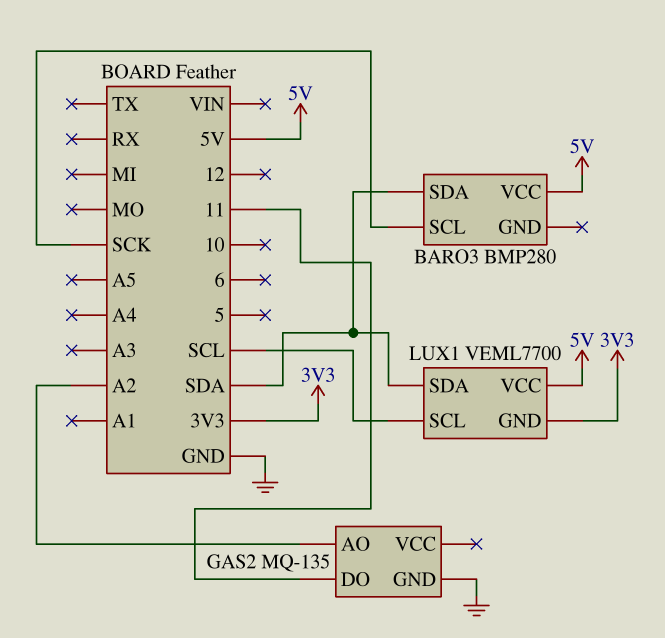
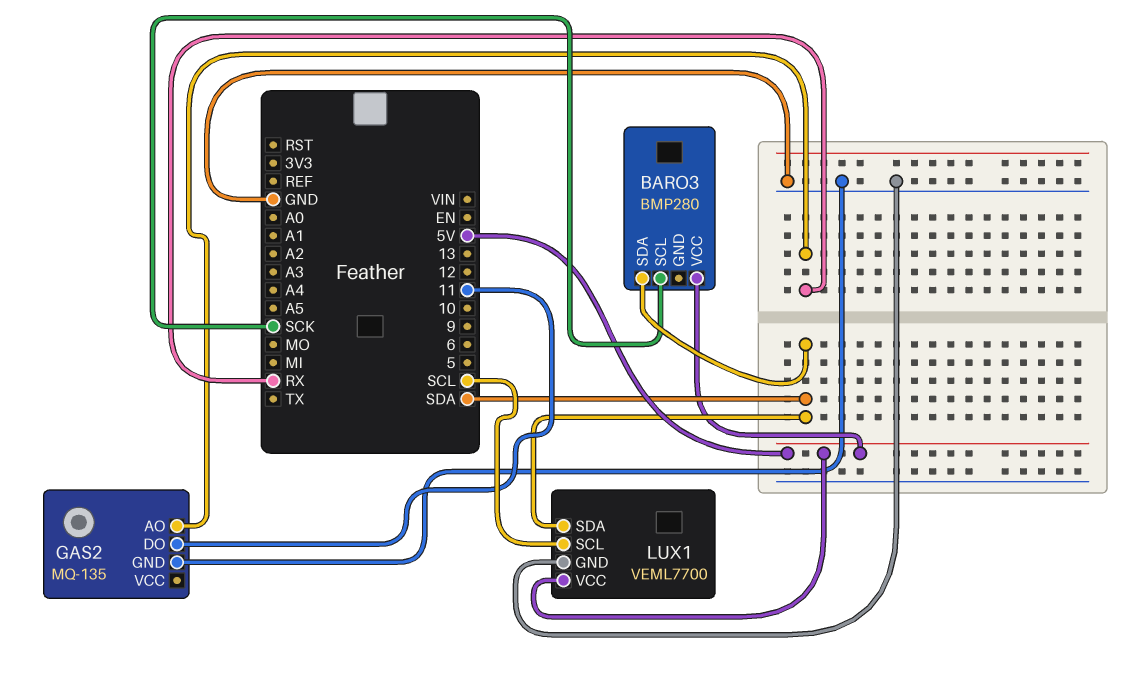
GAS2 pin AO: A2 -> RX
LUX1 pin GND: 3V3 -> GND

